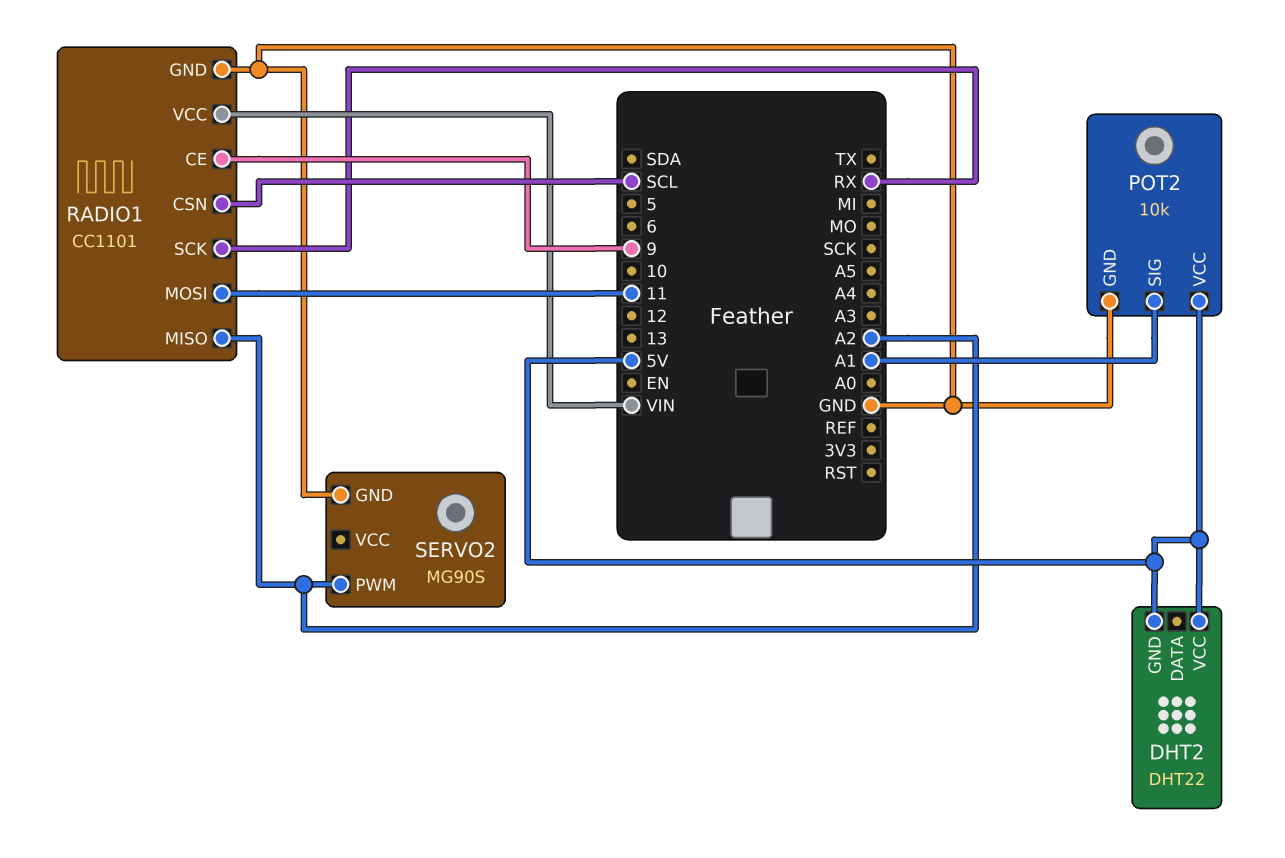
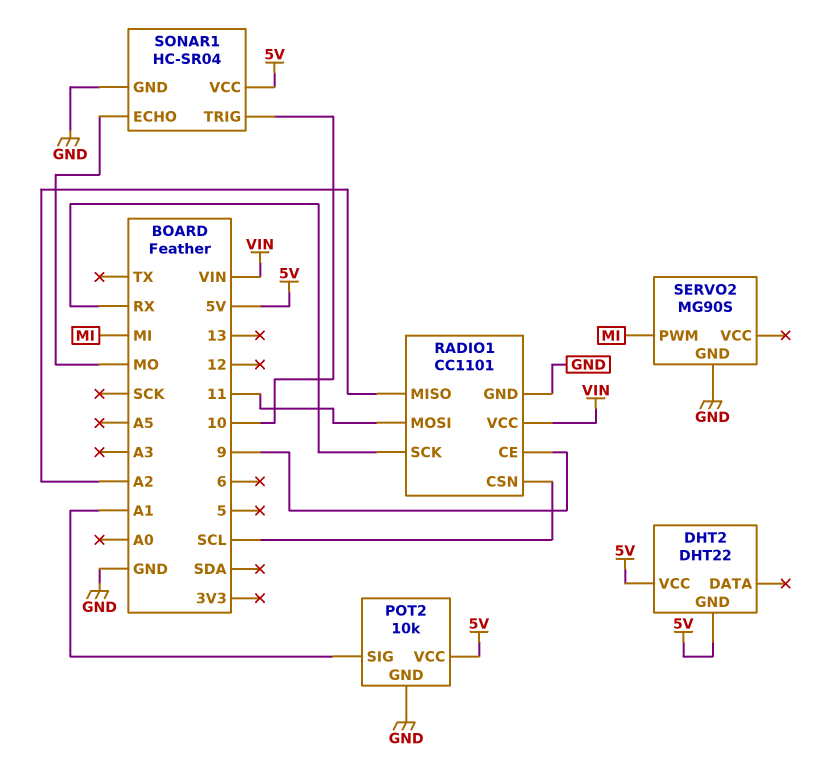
SERVO2 pin PWM: A2 -> MI
SONAR1: none -> HC-SR04
SONAR1 pin ECHO: none -> MO
SONAR1 pin GND: none -> GND
SONAR1 pin TRIG: none -> 10
SONAR1 pin VCC: none -> 5V

